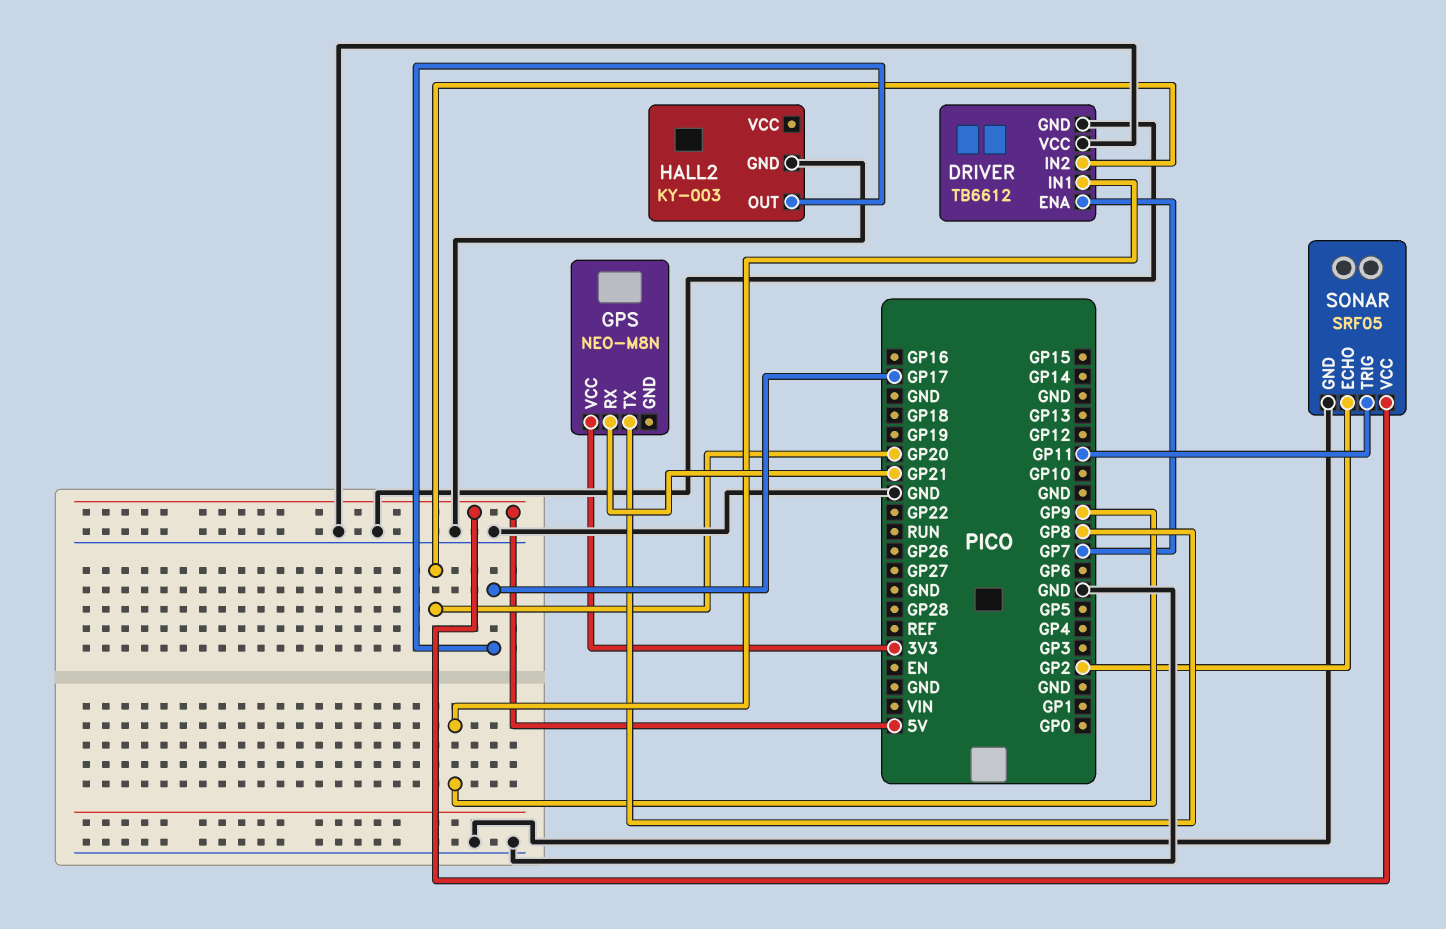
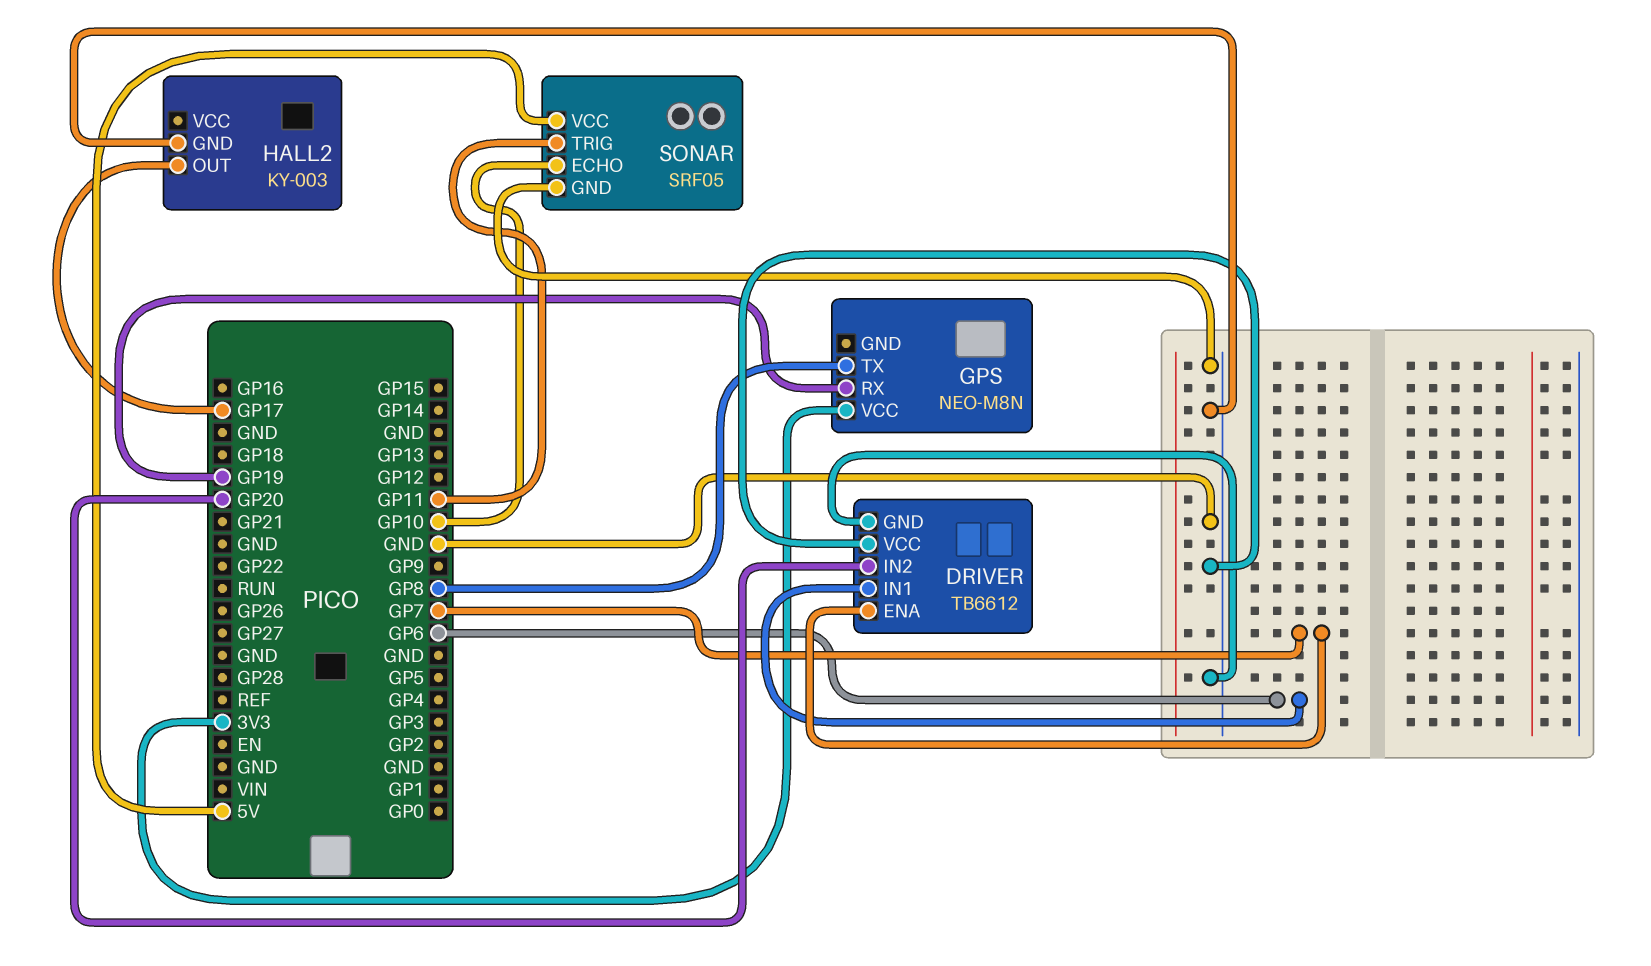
DRIVER pin IN1: GP9 -> GP6
GPS pin RX: GP21 -> GP19
SONAR pin ECHO: GP2 -> GP10

